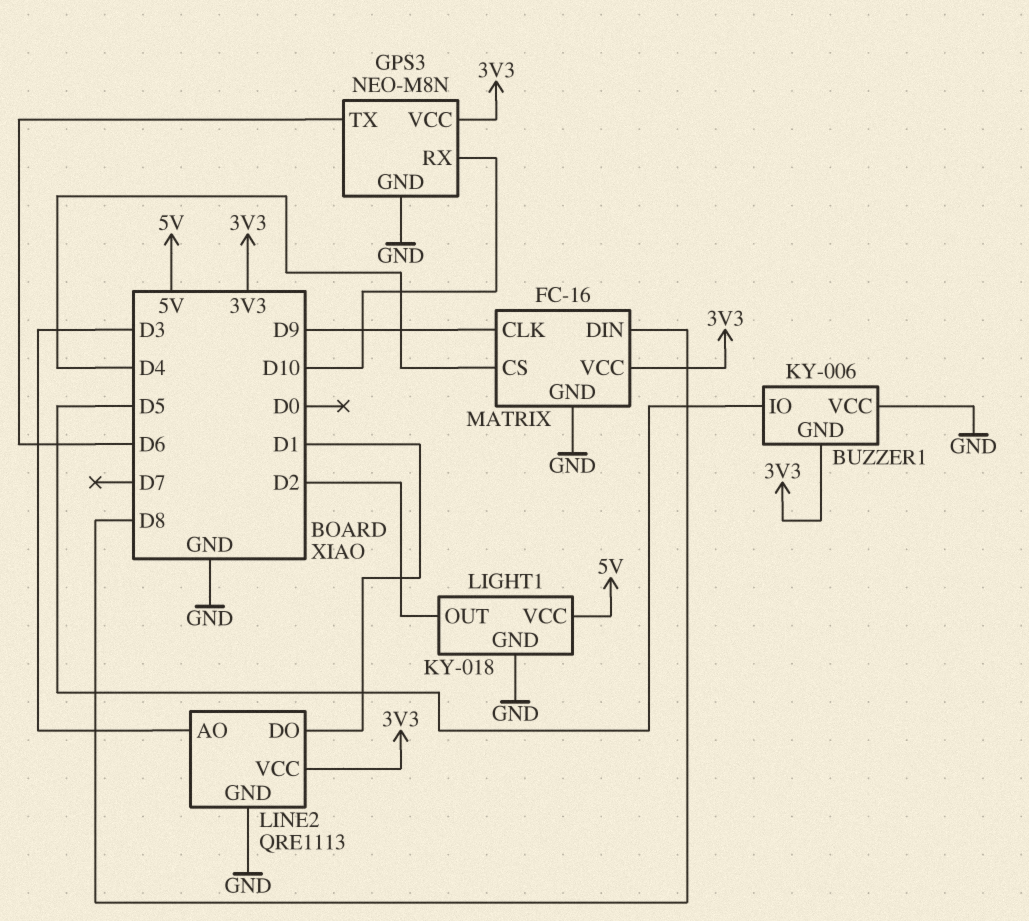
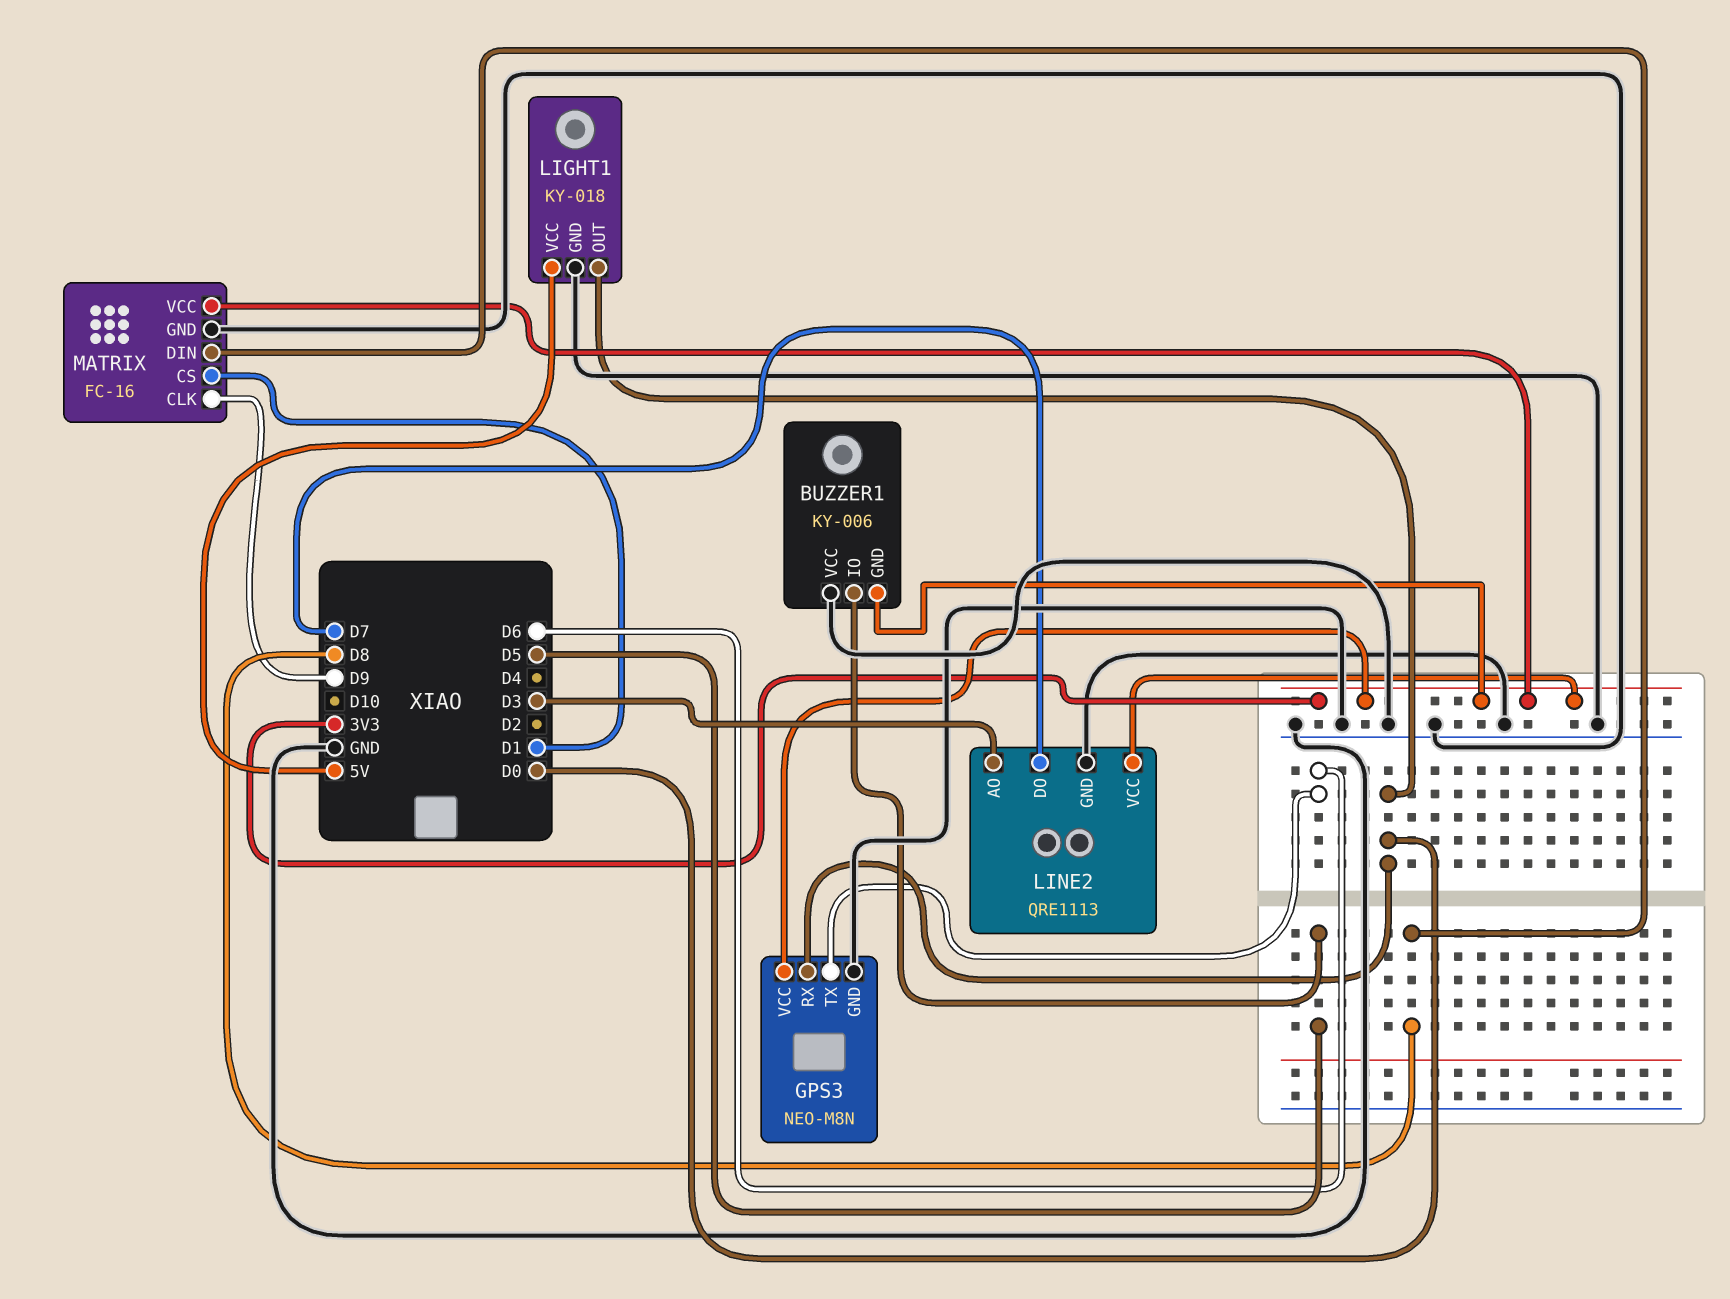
GPS3 pin RX: D10 -> D0
LIGHT1 pin OUT: D2 -> D0
LINE2 pin DO: D1 -> D7
MATRIX pin CS: D4 -> D1

